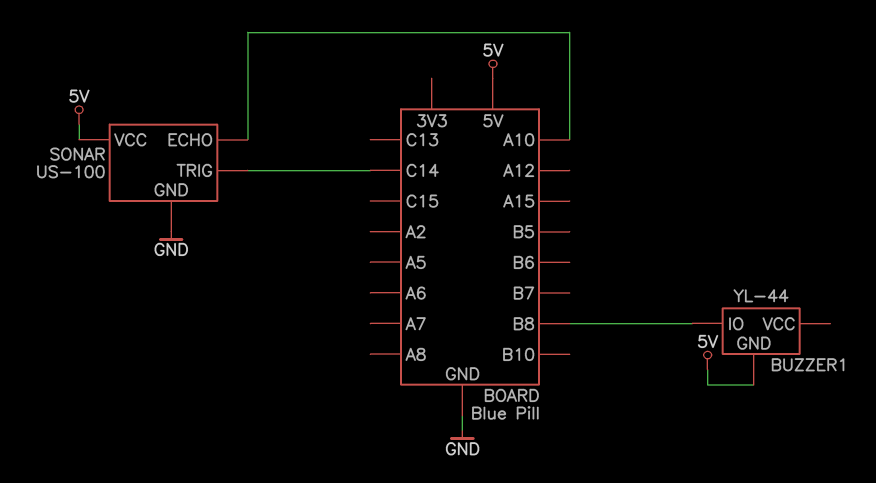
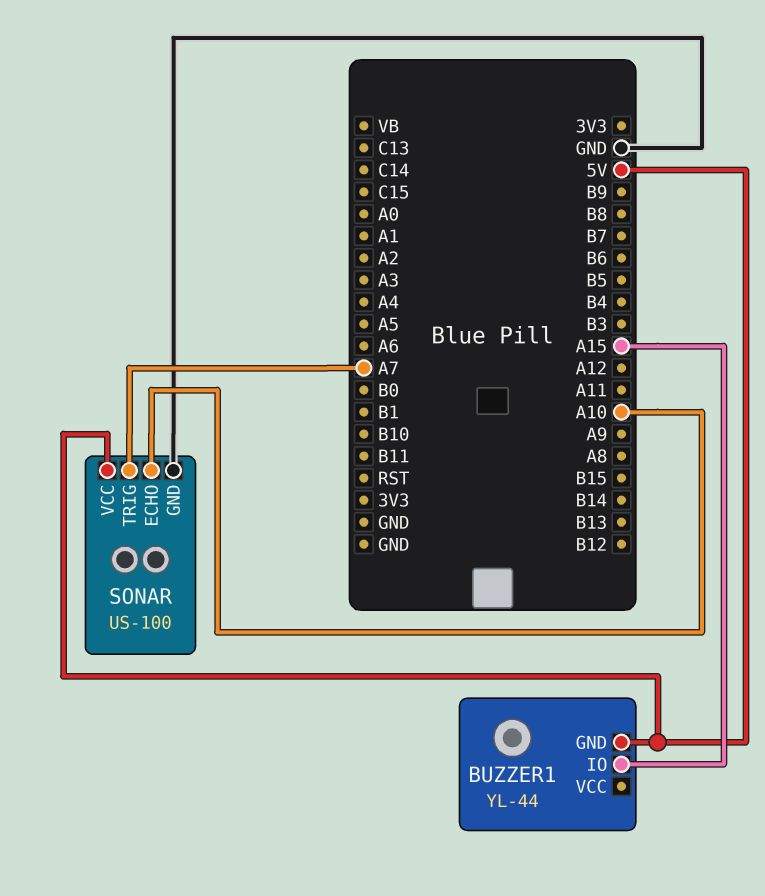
BUZZER1 pin IO: B8 -> A15
SONAR pin TRIG: C14 -> A7

